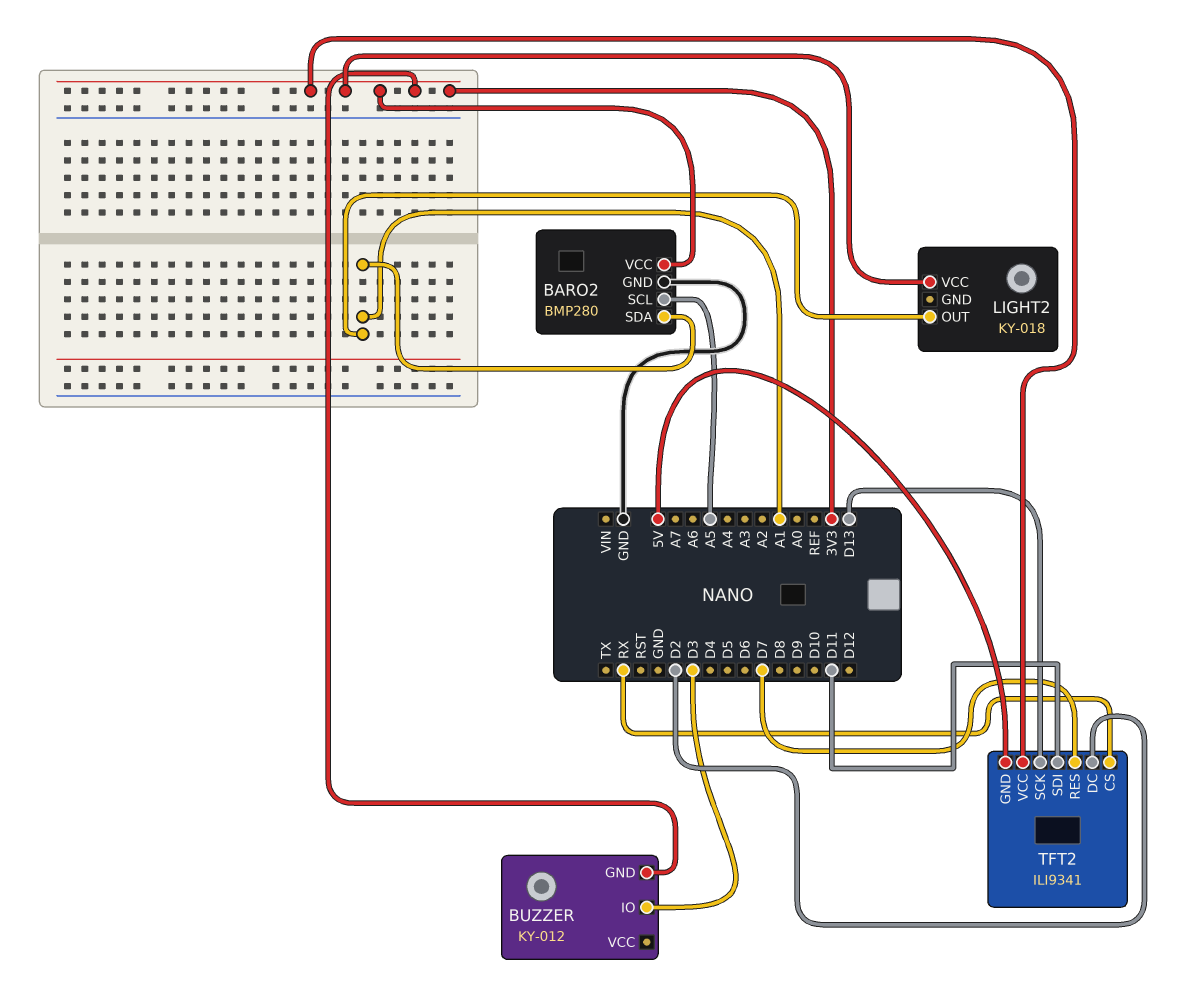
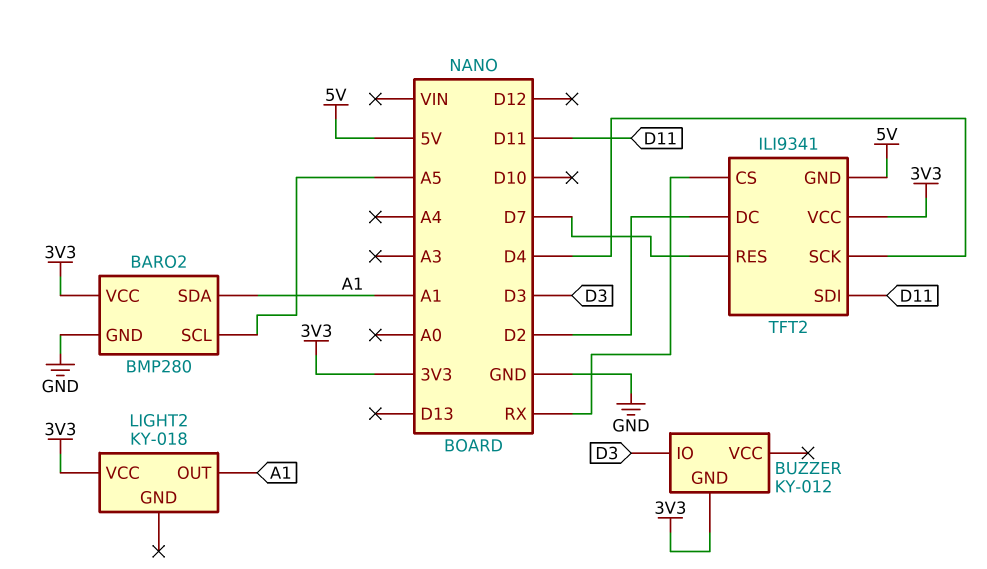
TFT2 pin SCK: D13 -> D4

